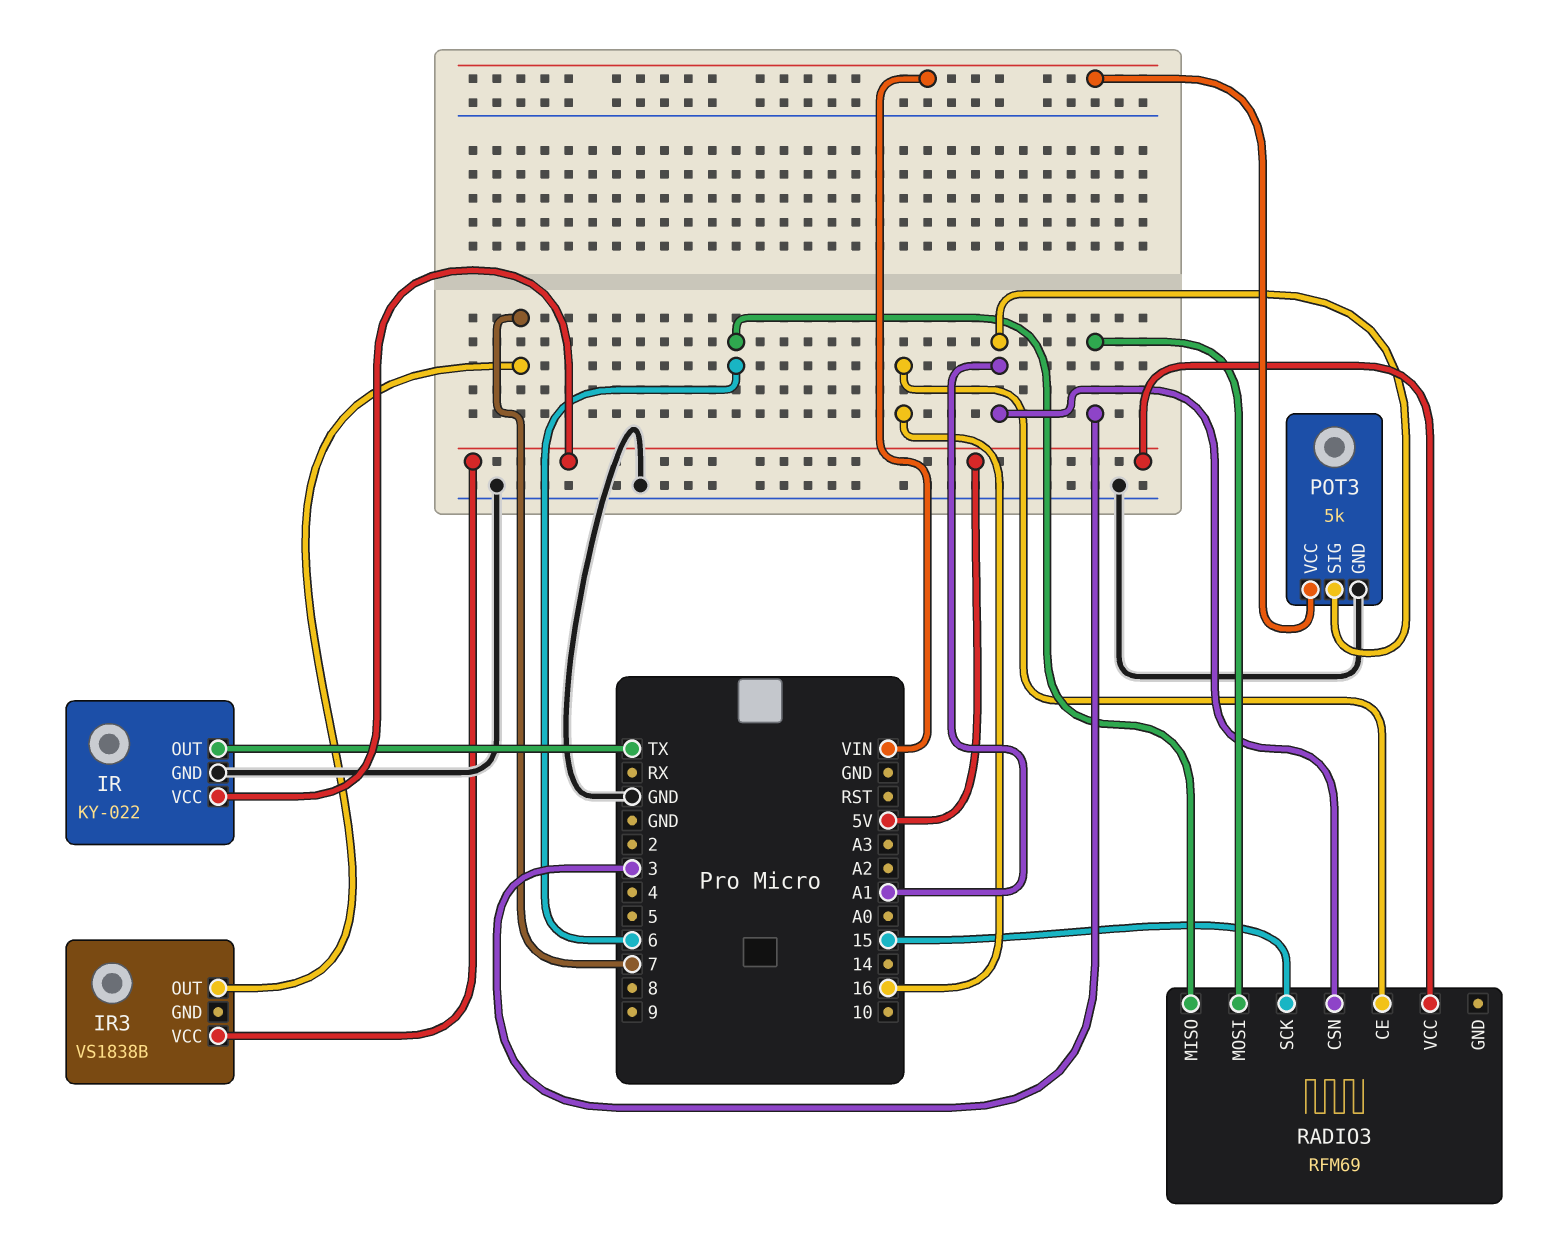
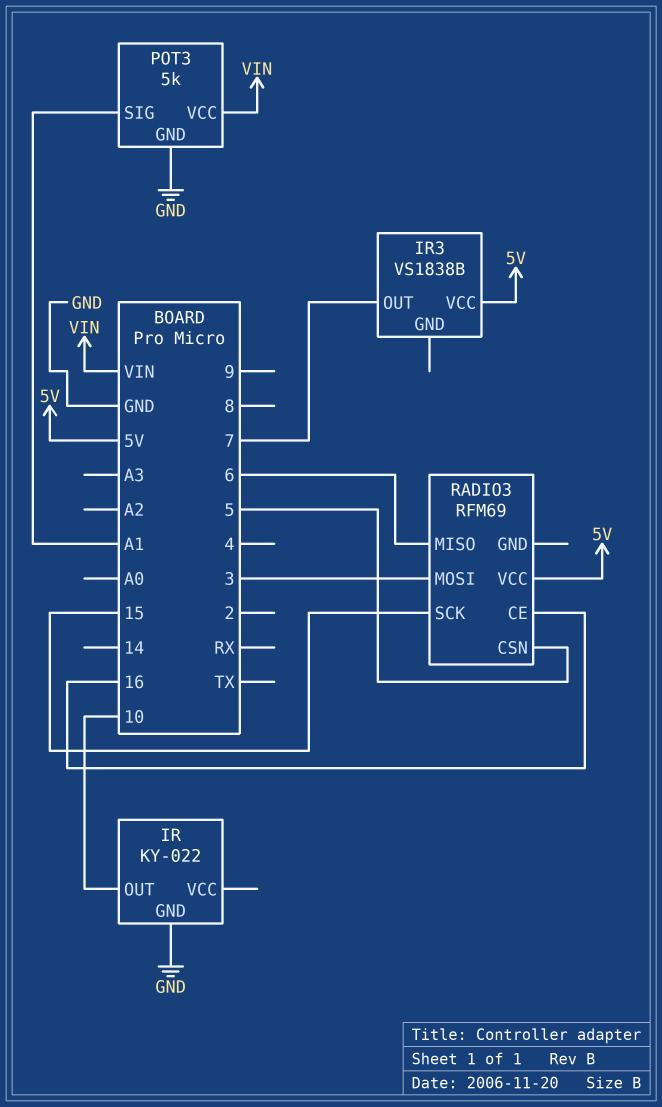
IR pin OUT: TX -> 10
IR pin VCC: 5V -> none
RADIO3 pin CSN: A1 -> 5

